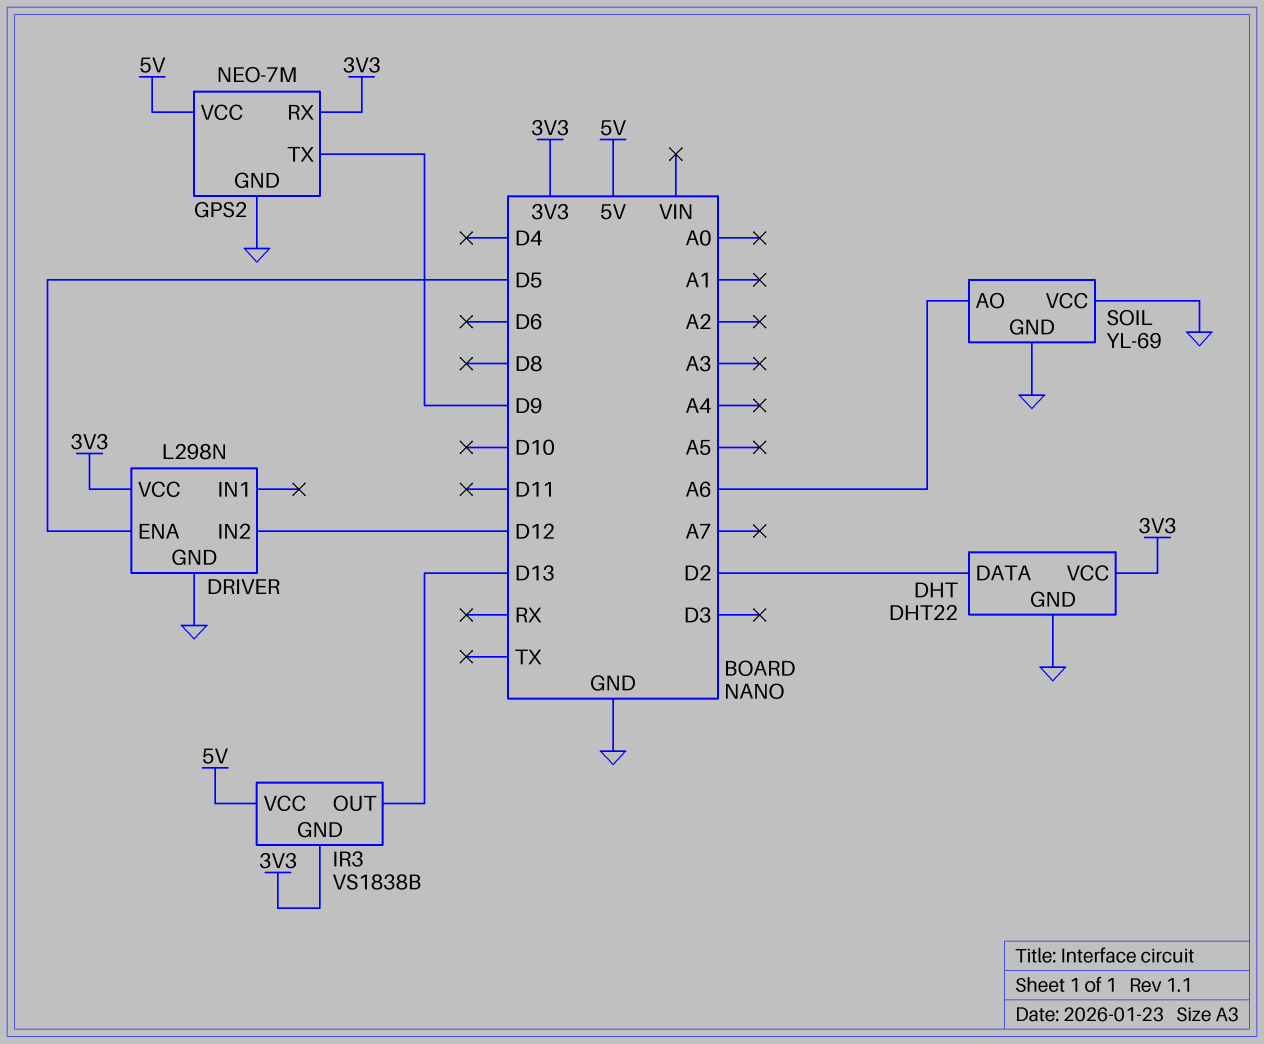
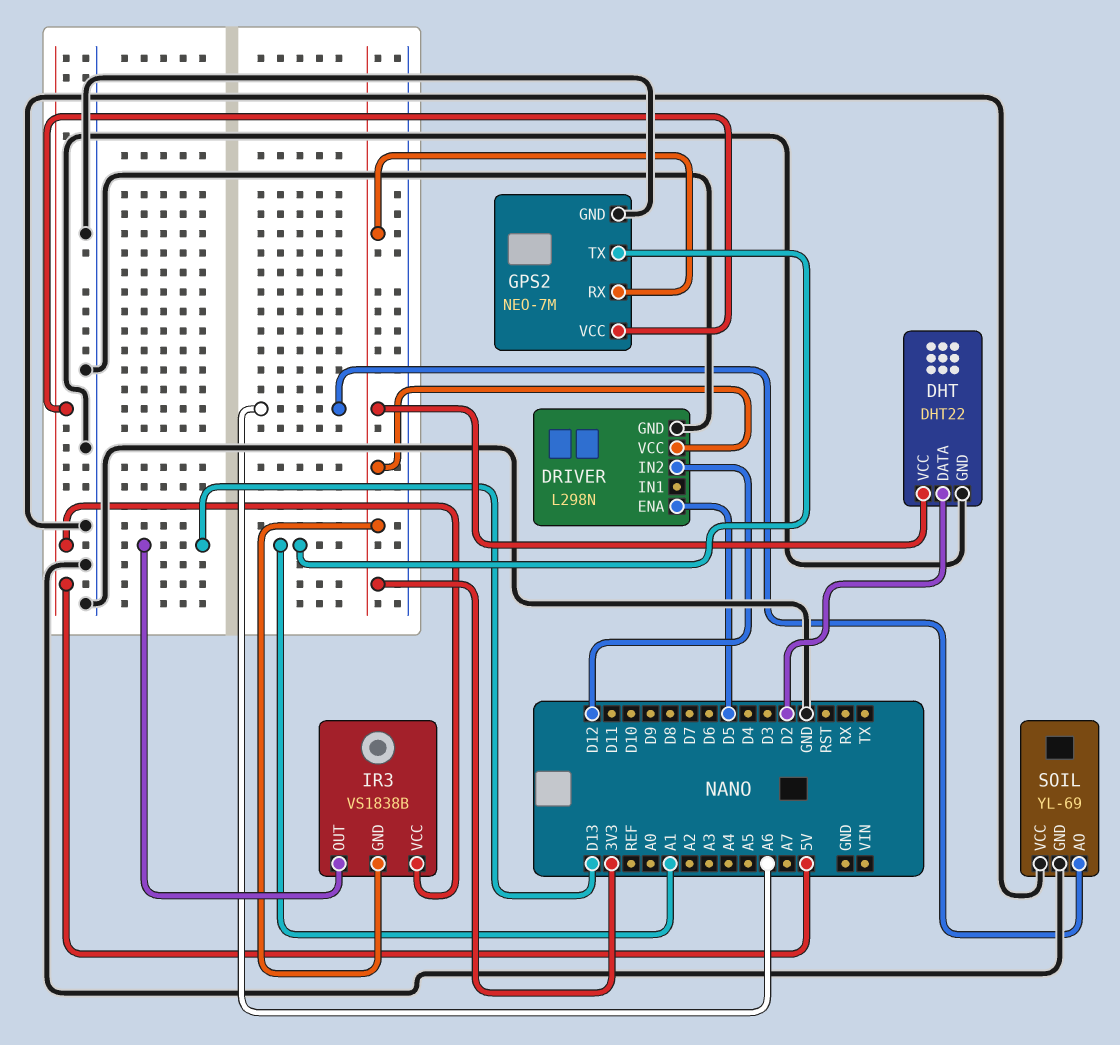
GPS2 pin TX: D9 -> A1

